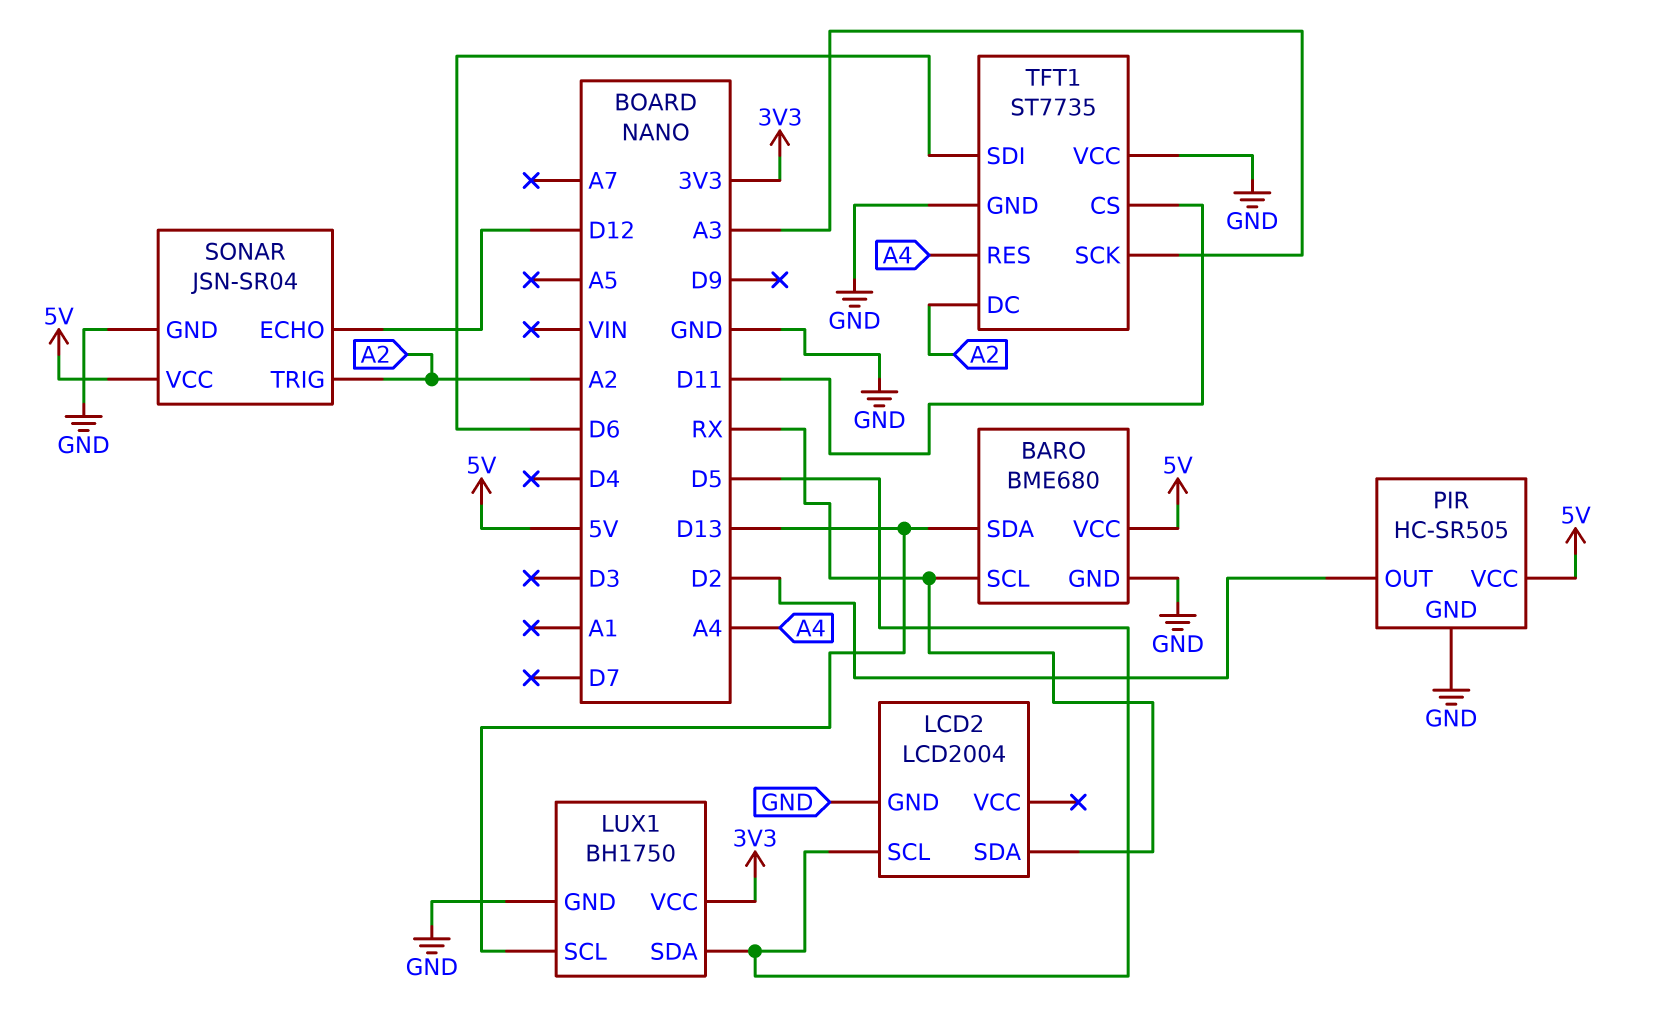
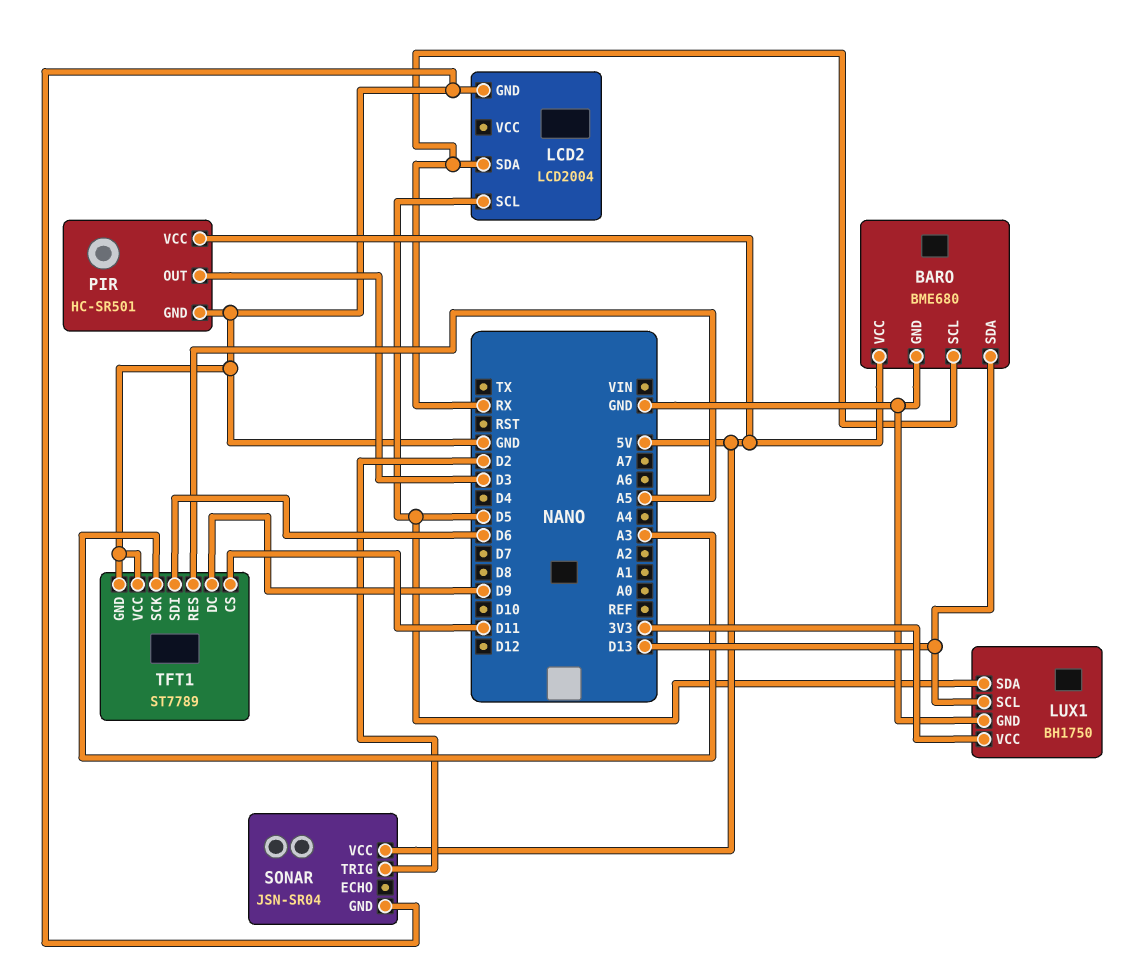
PIR: HC-SR505 -> HC-SR501
PIR pin OUT: D2 -> D3
SONAR pin ECHO: D12 -> none
SONAR pin TRIG: A2 -> D2
TFT1: ST7735 -> ST7789
TFT1 pin DC: A2 -> D9
TFT1 pin RES: A4 -> A5

